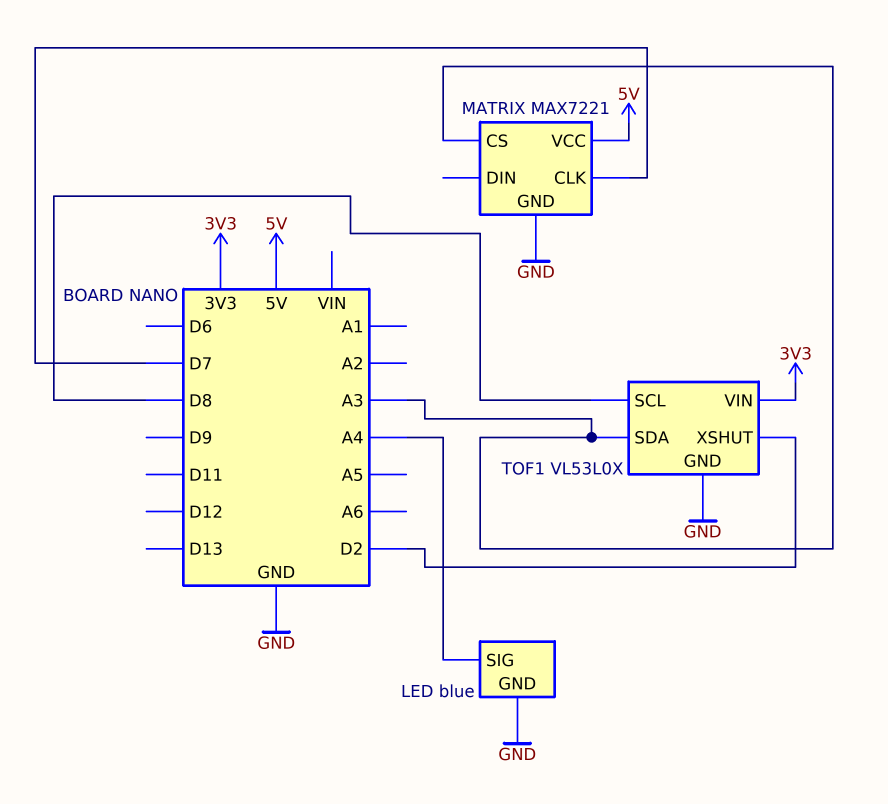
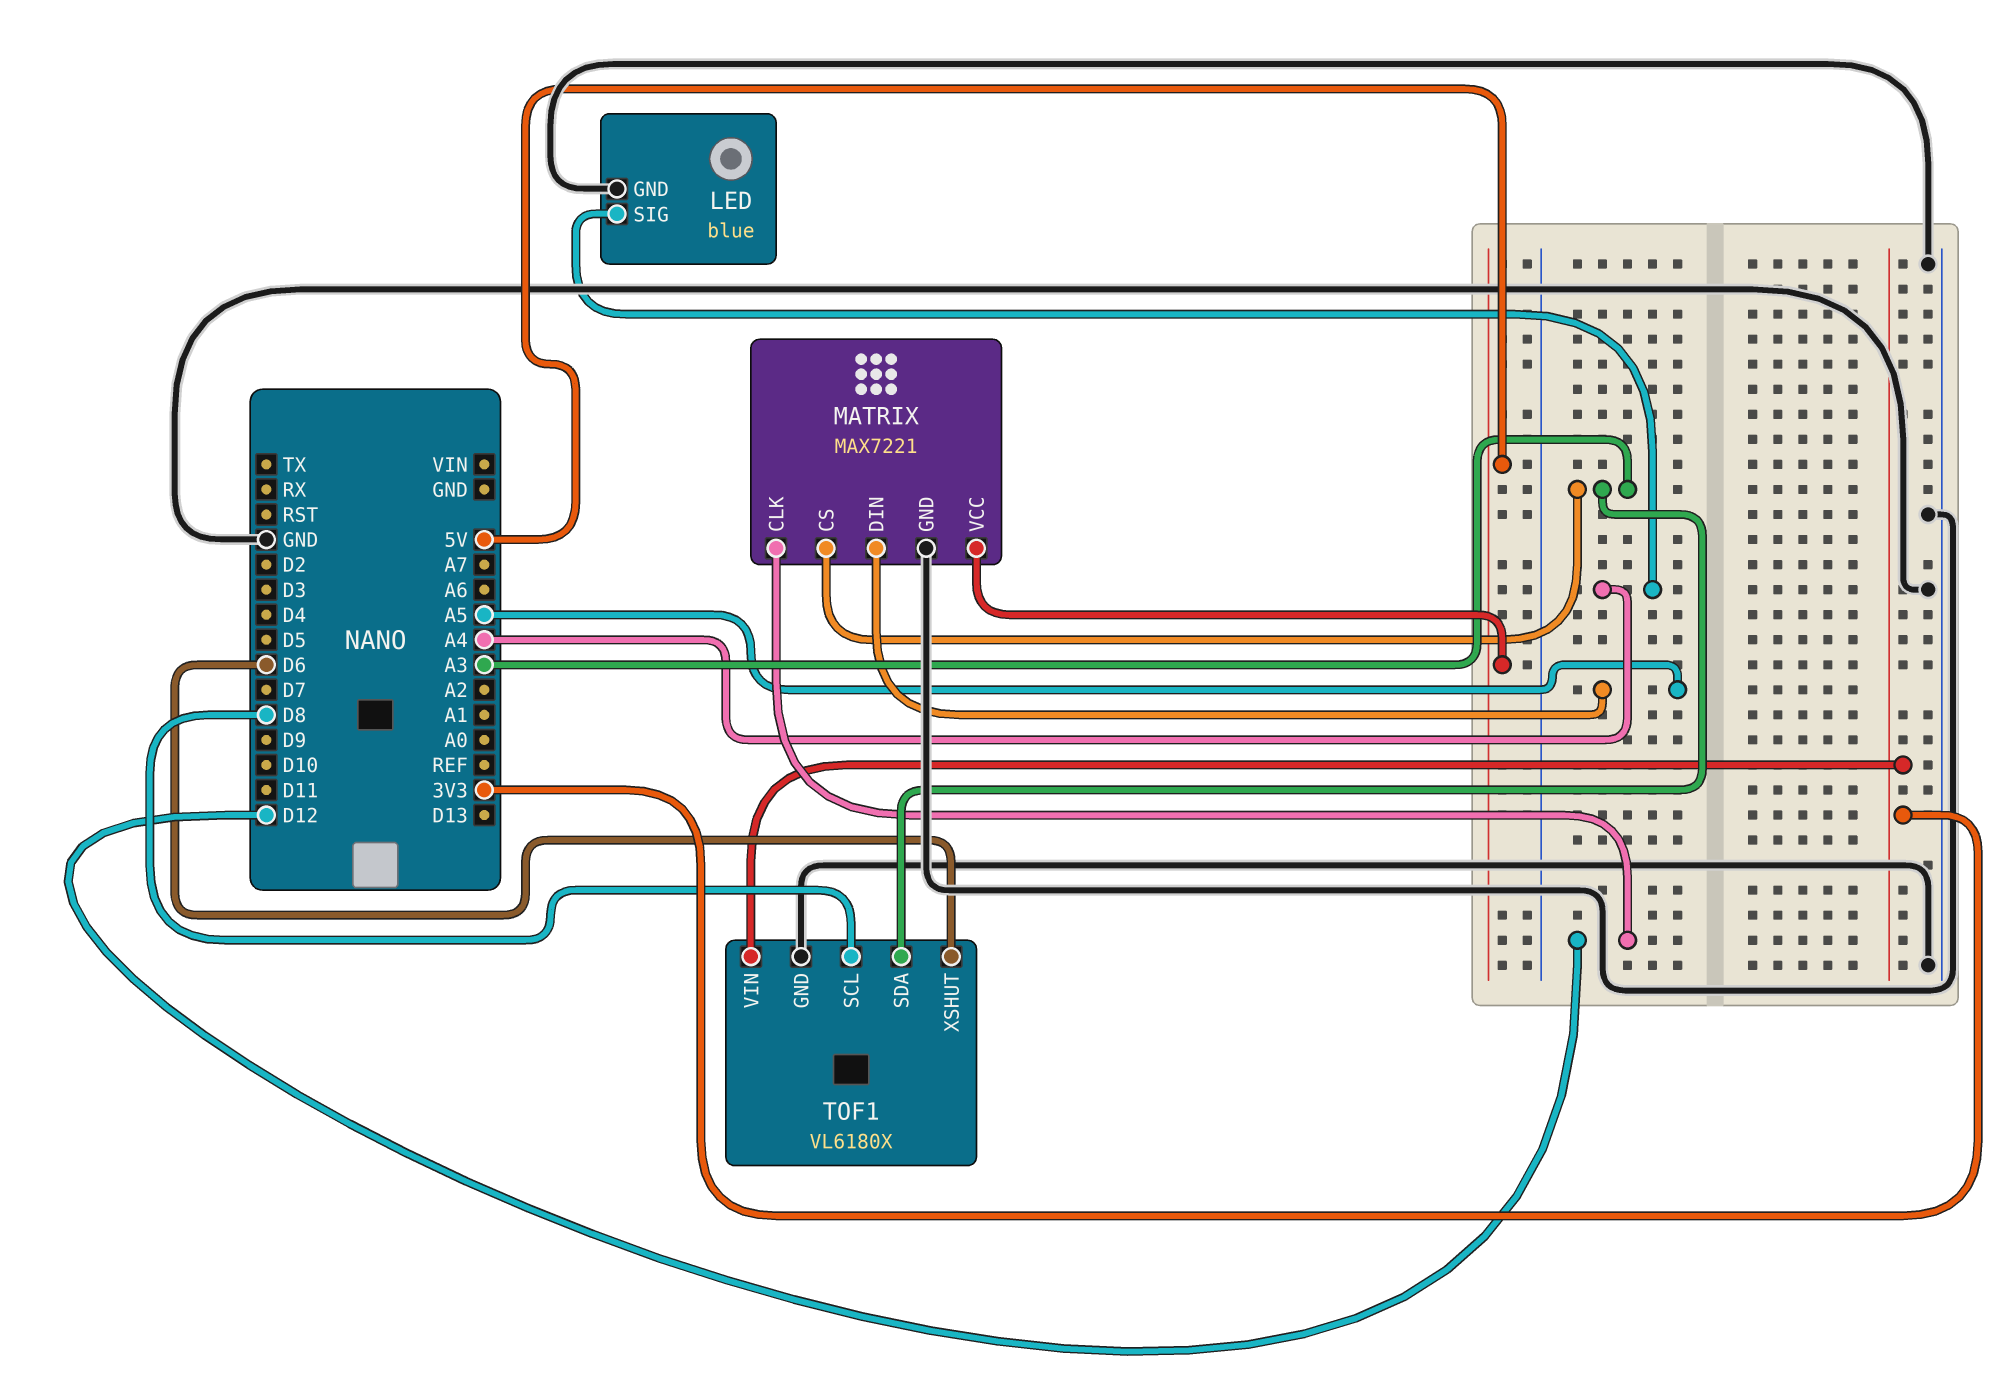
MATRIX pin CLK: D7 -> D12
MATRIX pin DIN: none -> A5
TOF1: VL53L0X -> VL6180X
TOF1 pin XSHUT: D2 -> D6

